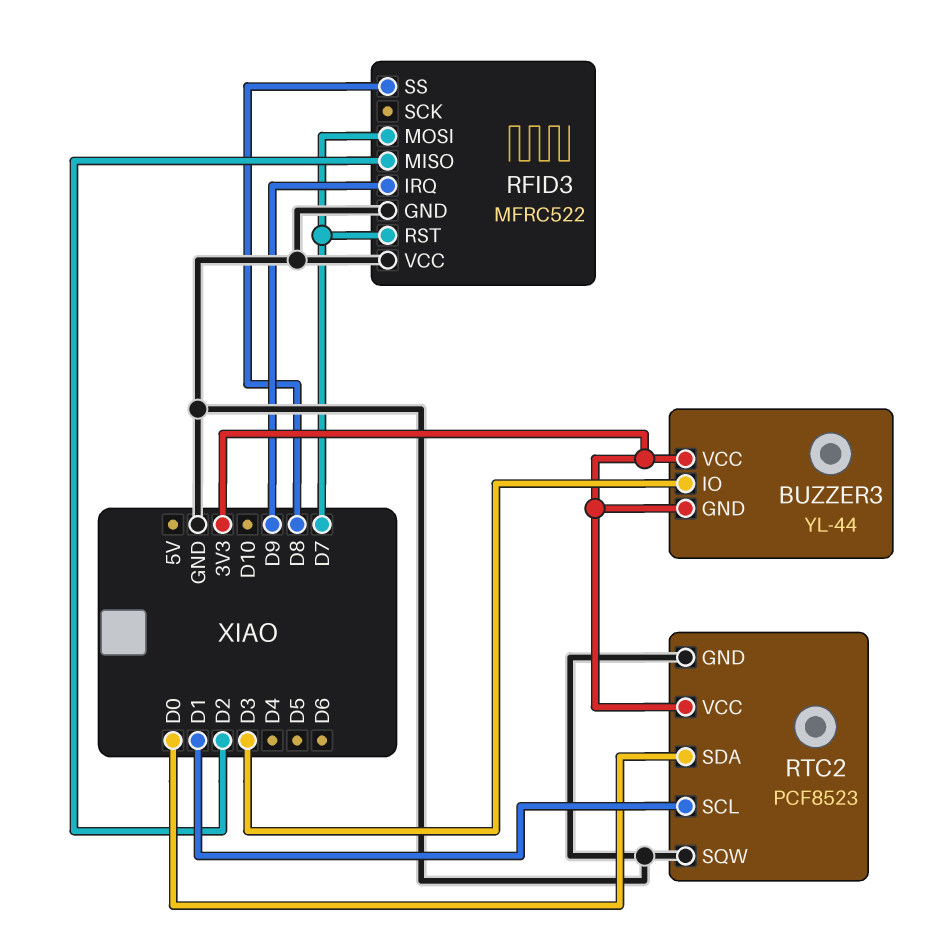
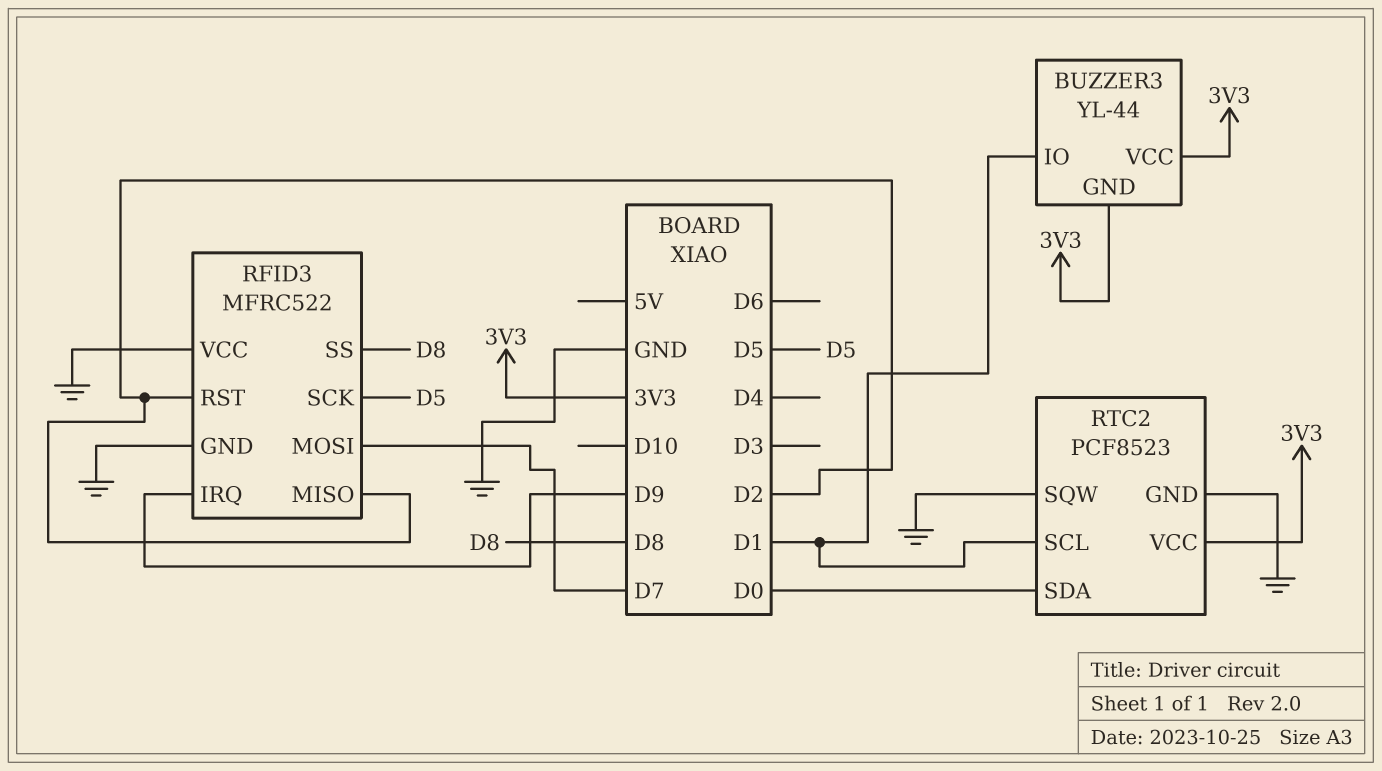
BUZZER3 pin IO: D3 -> D1
RFID3 pin RST: D7 -> D2
RFID3 pin SCK: none -> D5

